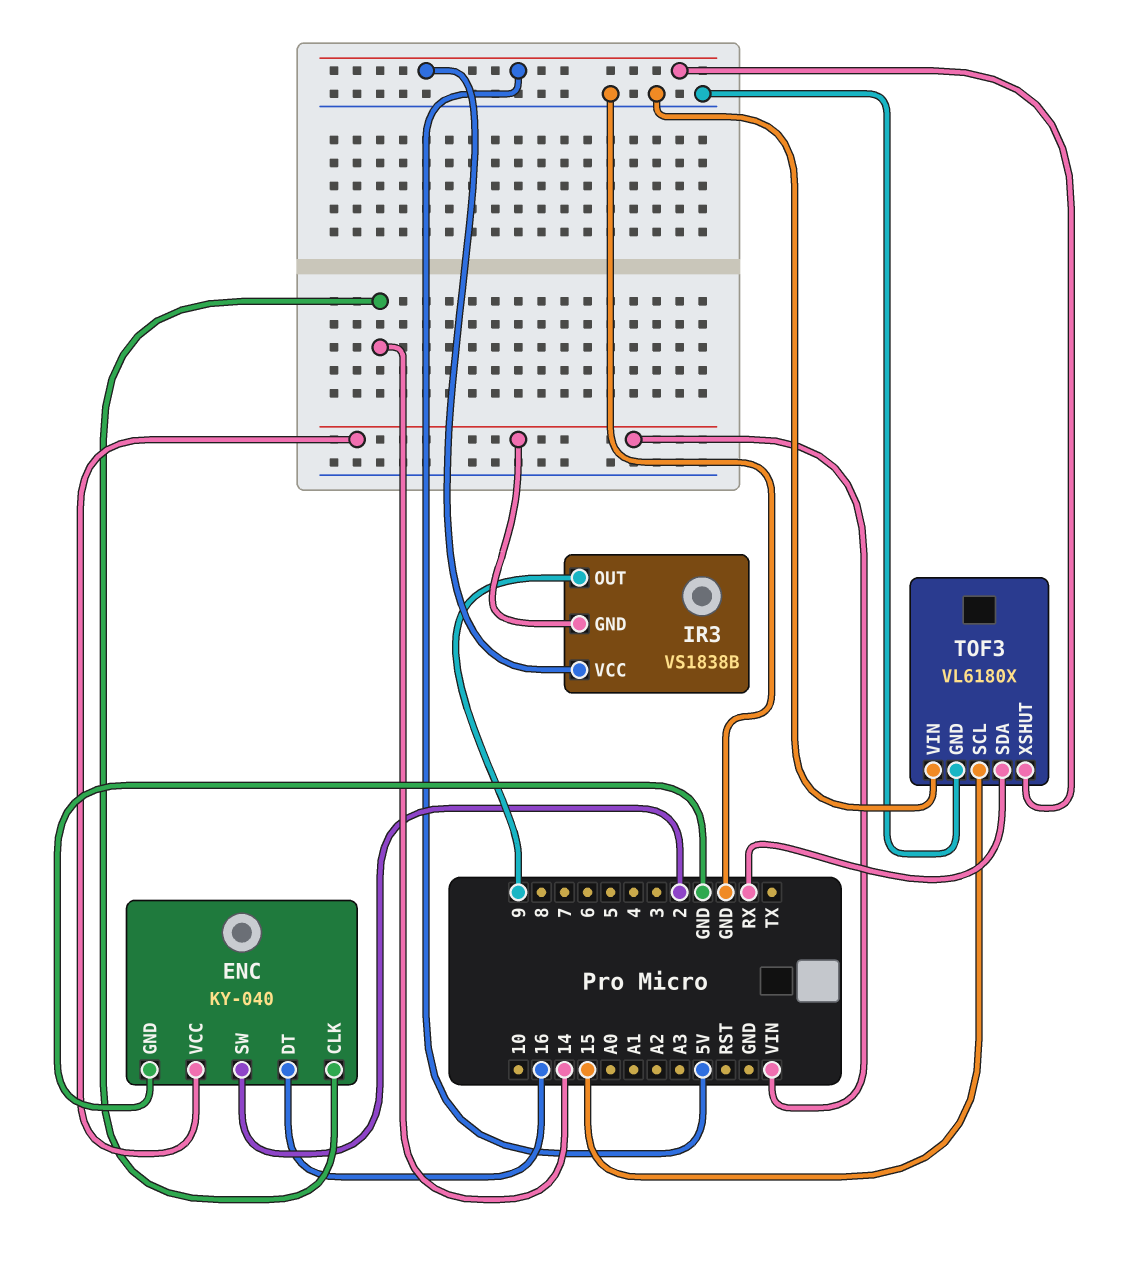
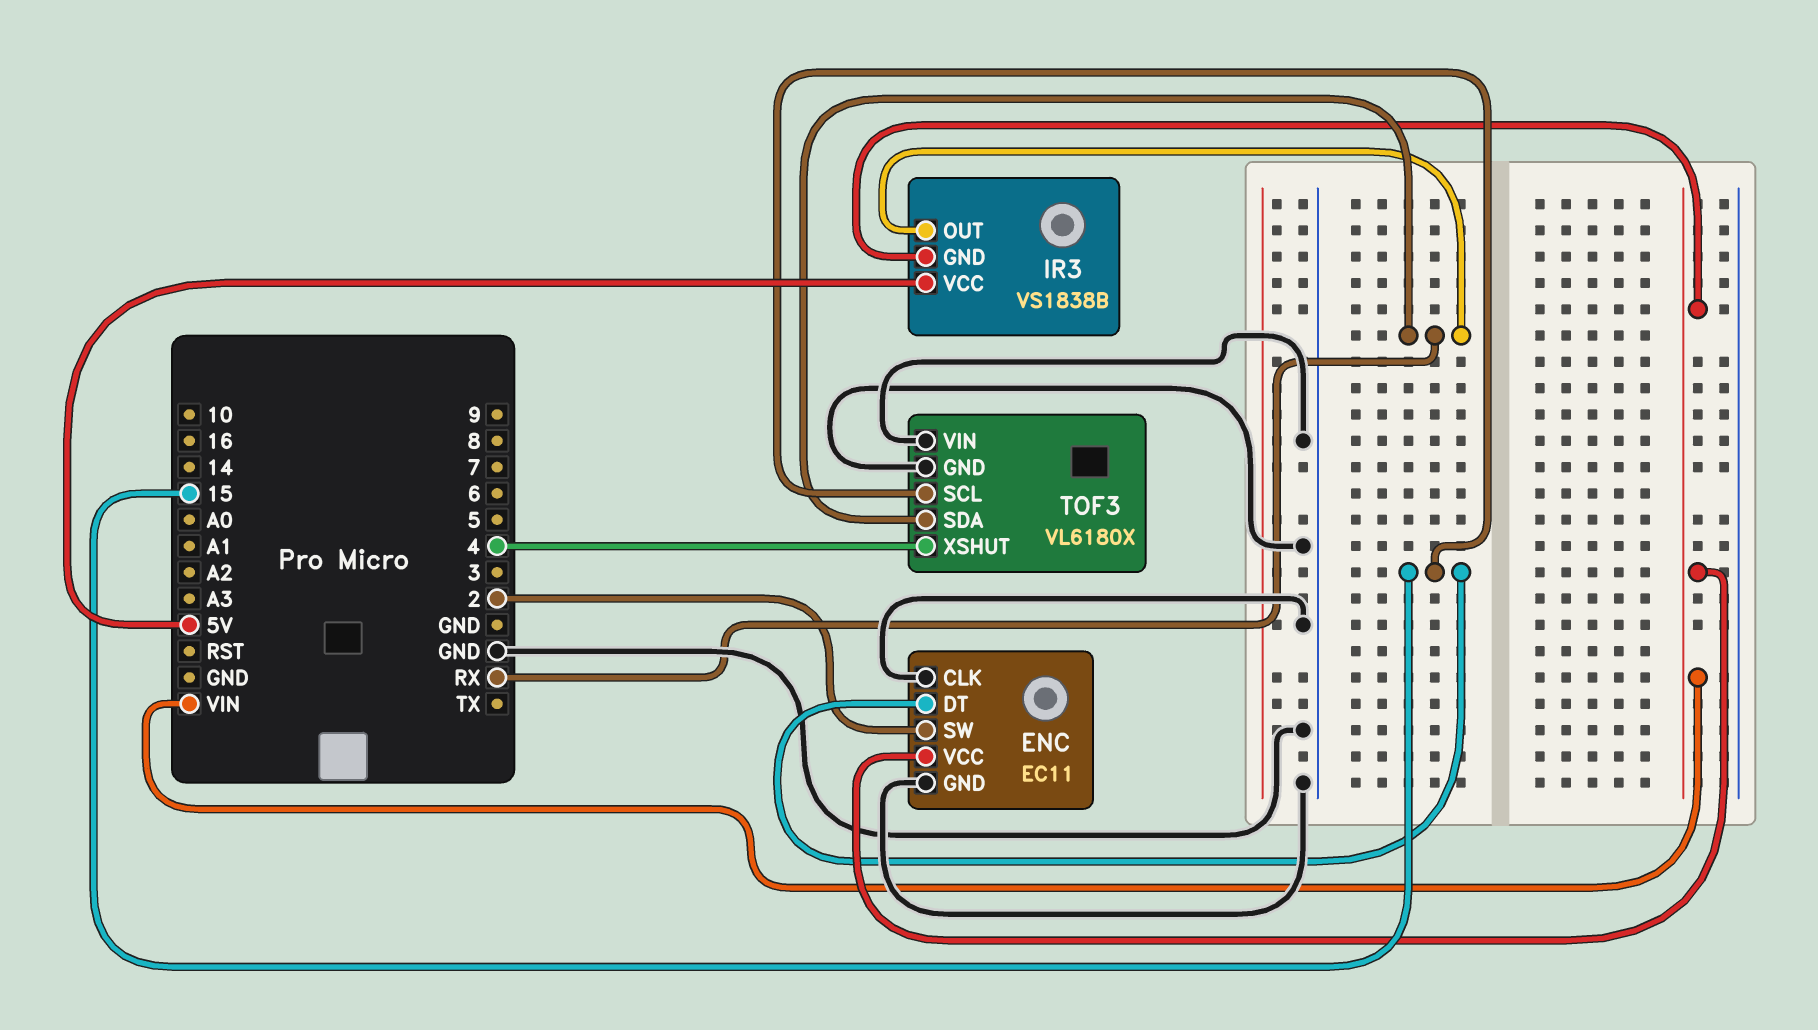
ENC: KY-040 -> EC11
ENC pin CLK: 14 -> GND
ENC pin DT: 16 -> 15
IR3 pin OUT: 9 -> RX
TOF3 pin XSHUT: 5V -> 4

